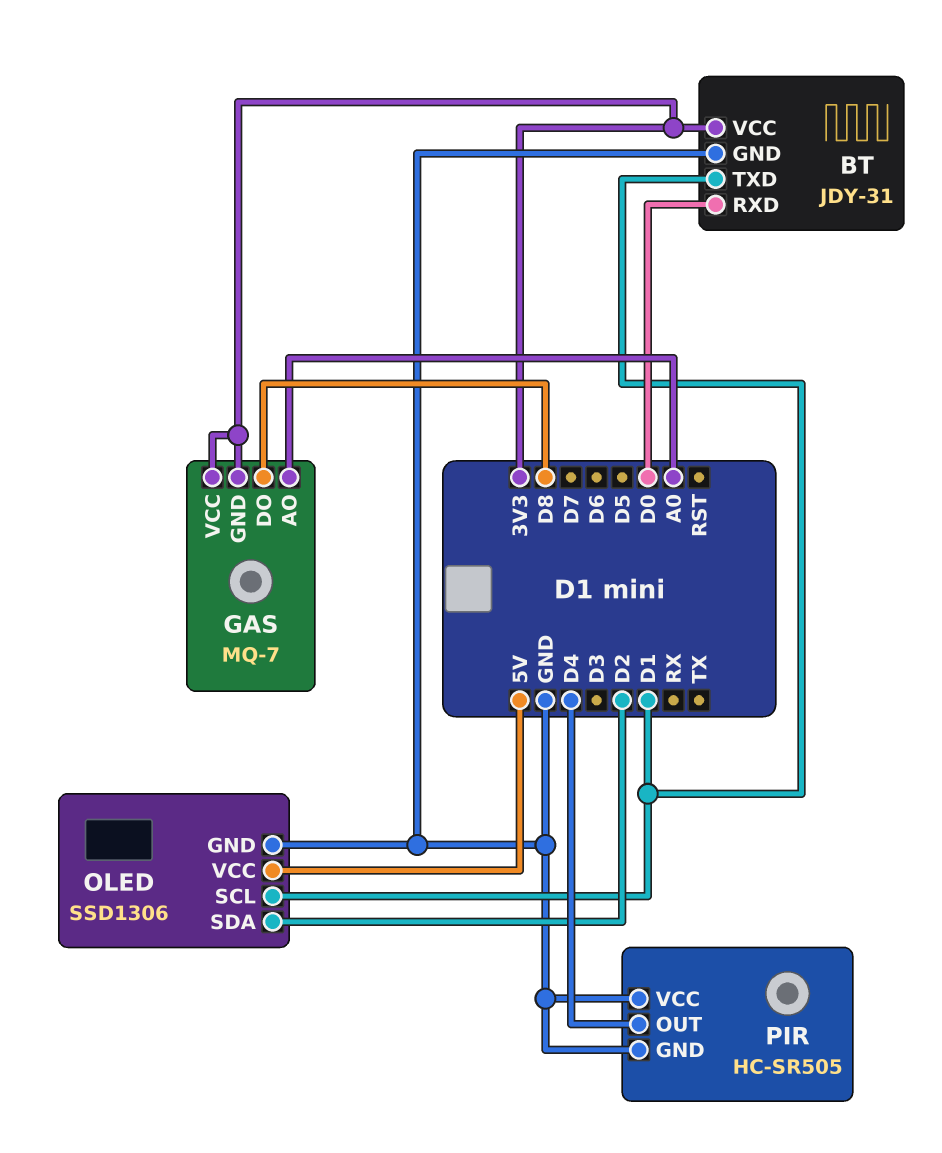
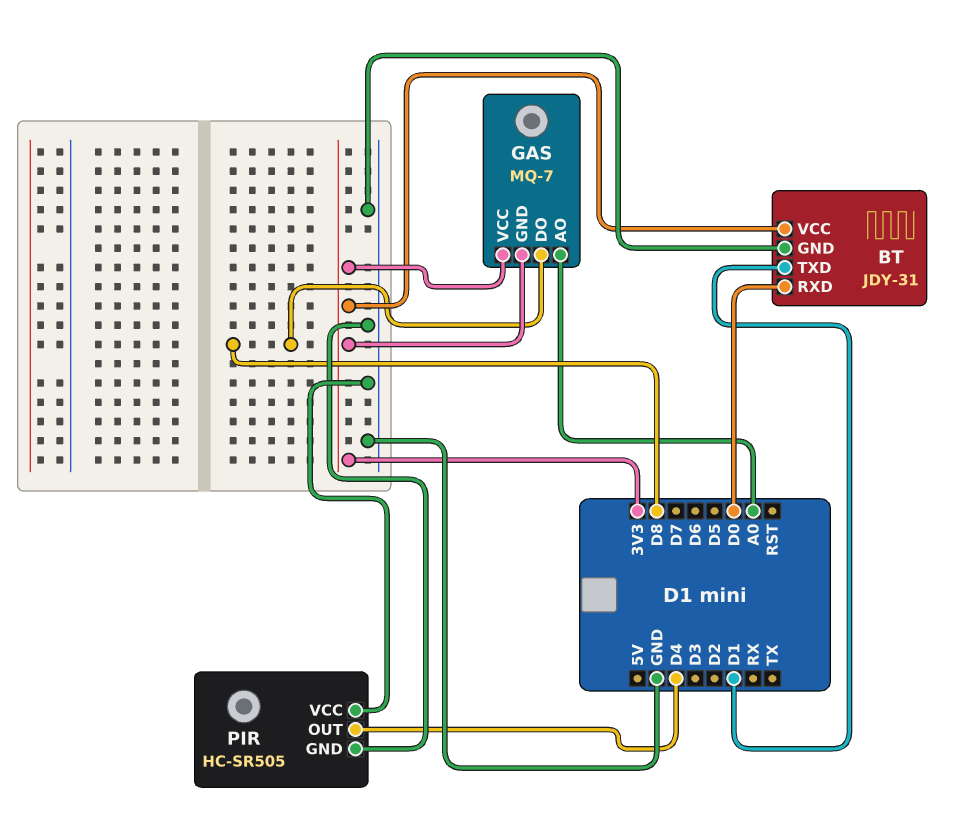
OLED: SSD1306 -> none
OLED pin GND: GND -> none
OLED pin SCL: D1 -> none
OLED pin SDA: D2 -> none
OLED pin VCC: 5V -> none

